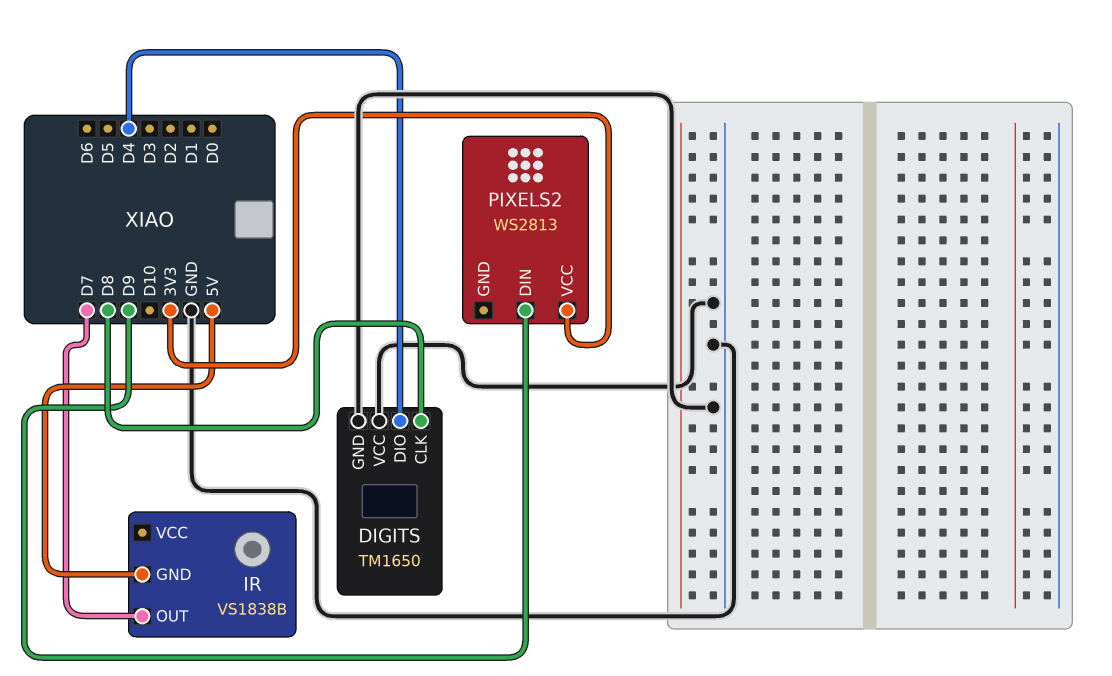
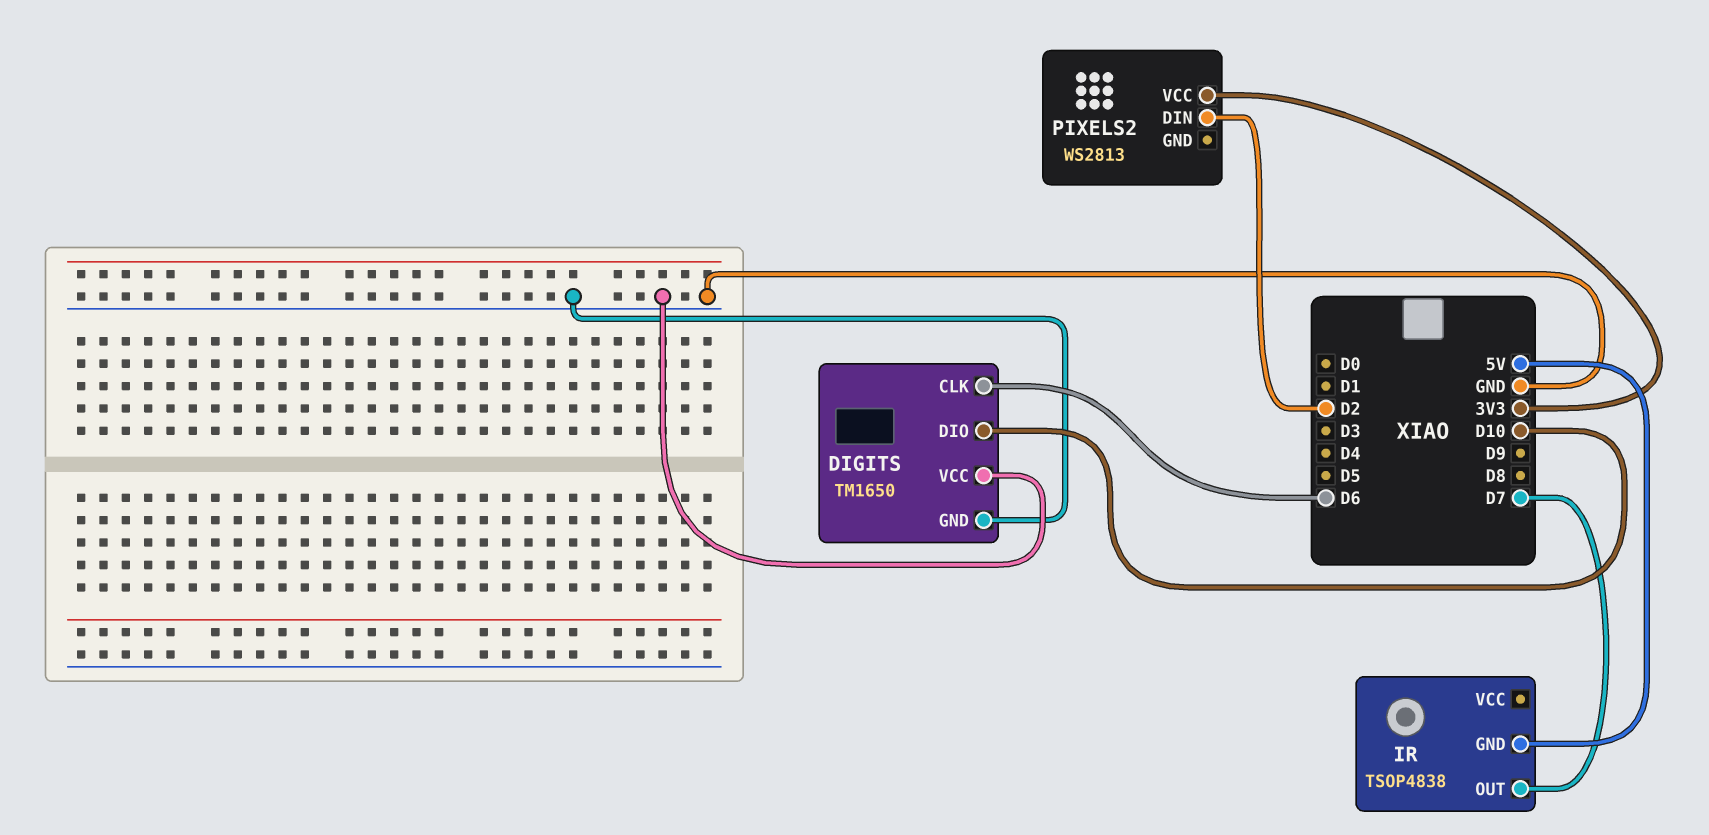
DIGITS pin CLK: D8 -> D6
DIGITS pin DIO: D4 -> D10
IR: VS1838B -> TSOP4838
PIXELS2 pin DIN: D9 -> D2

